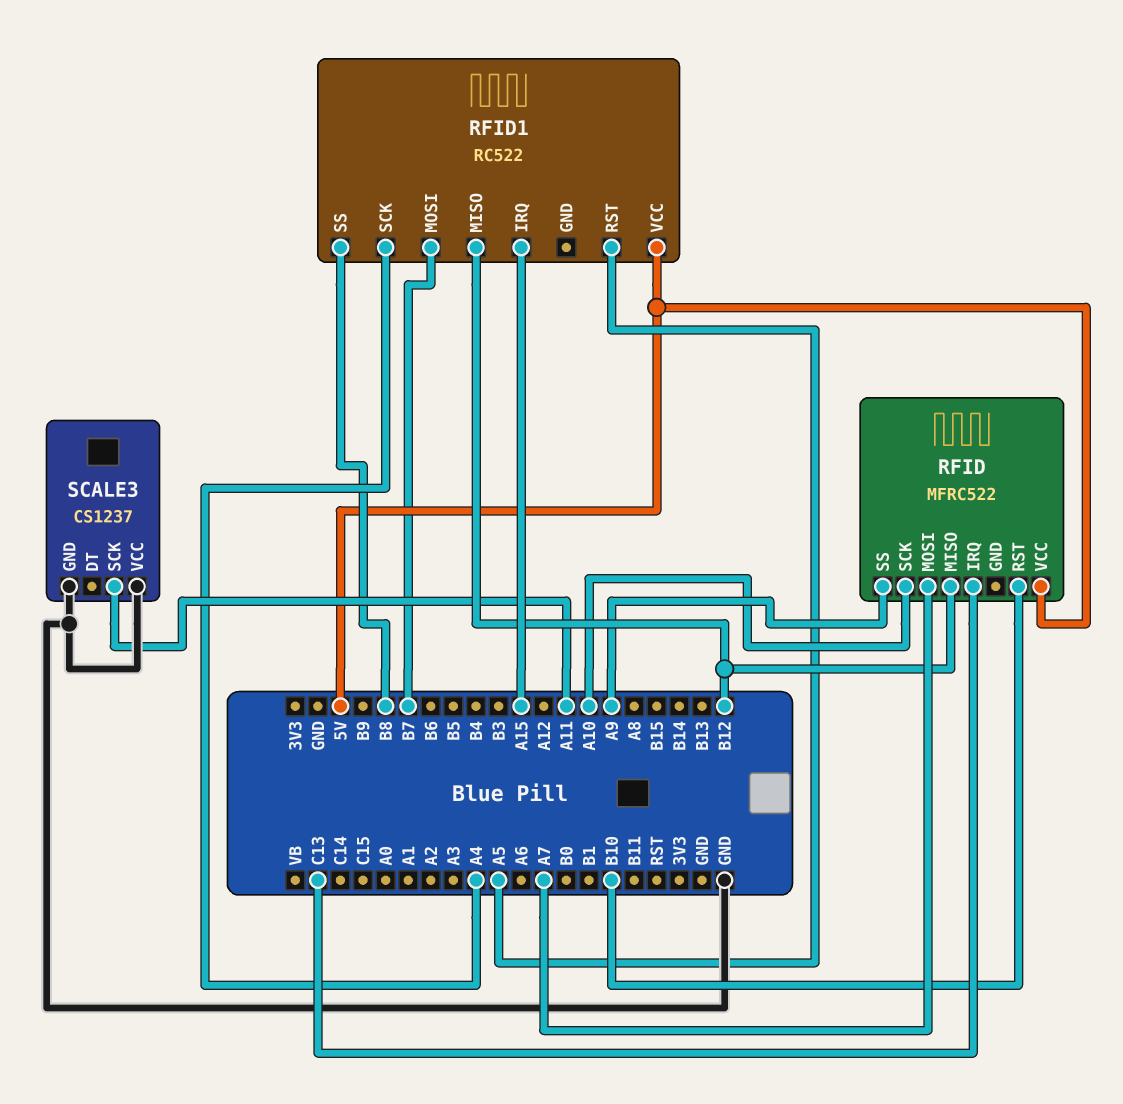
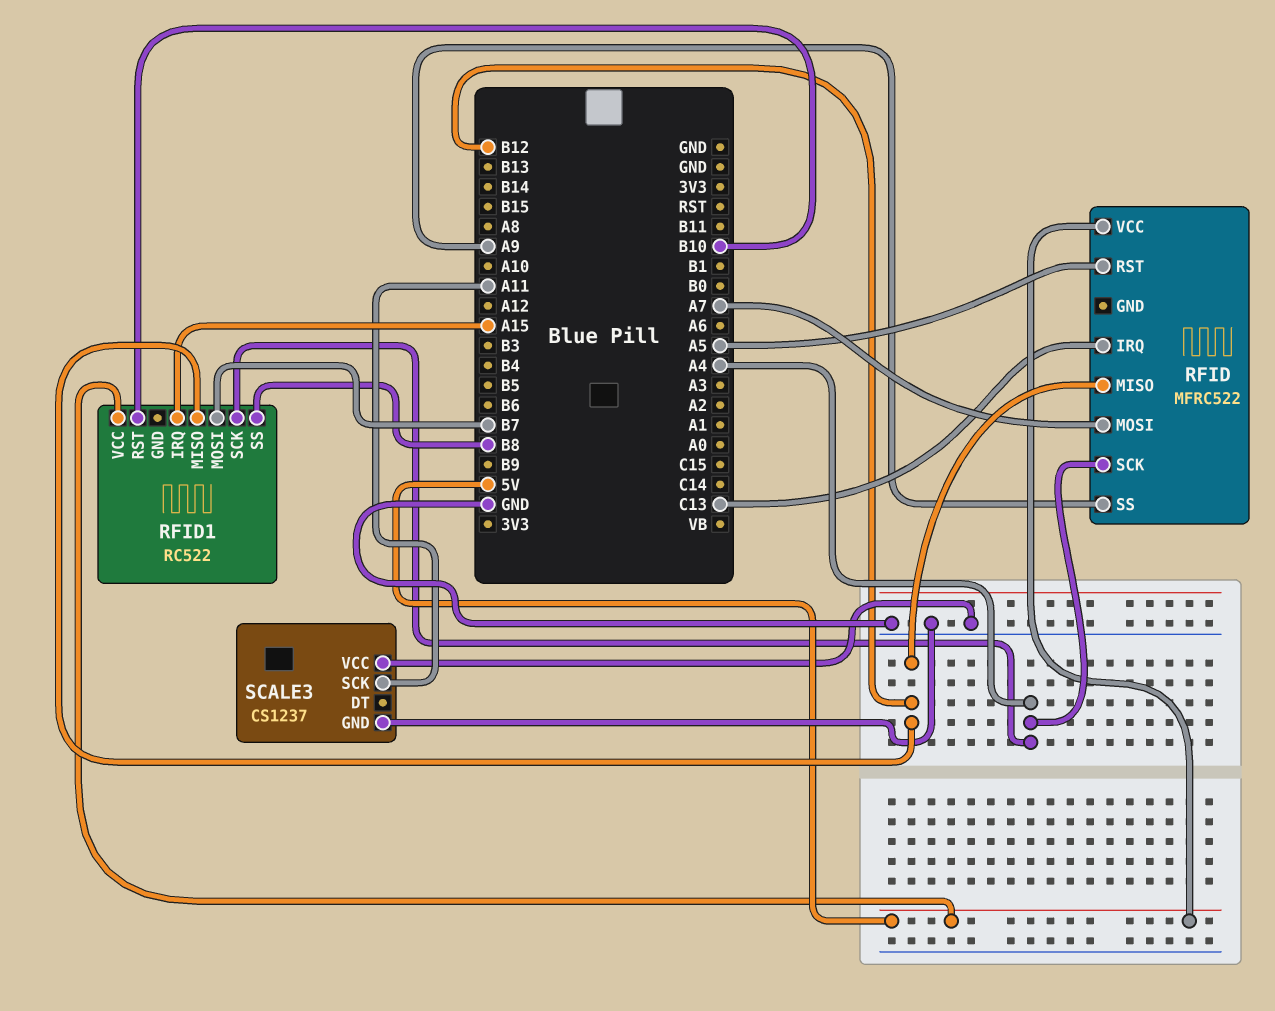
RFID pin RST: B10 -> A5
RFID pin SCK: A10 -> A4
RFID1 pin RST: A5 -> B10

